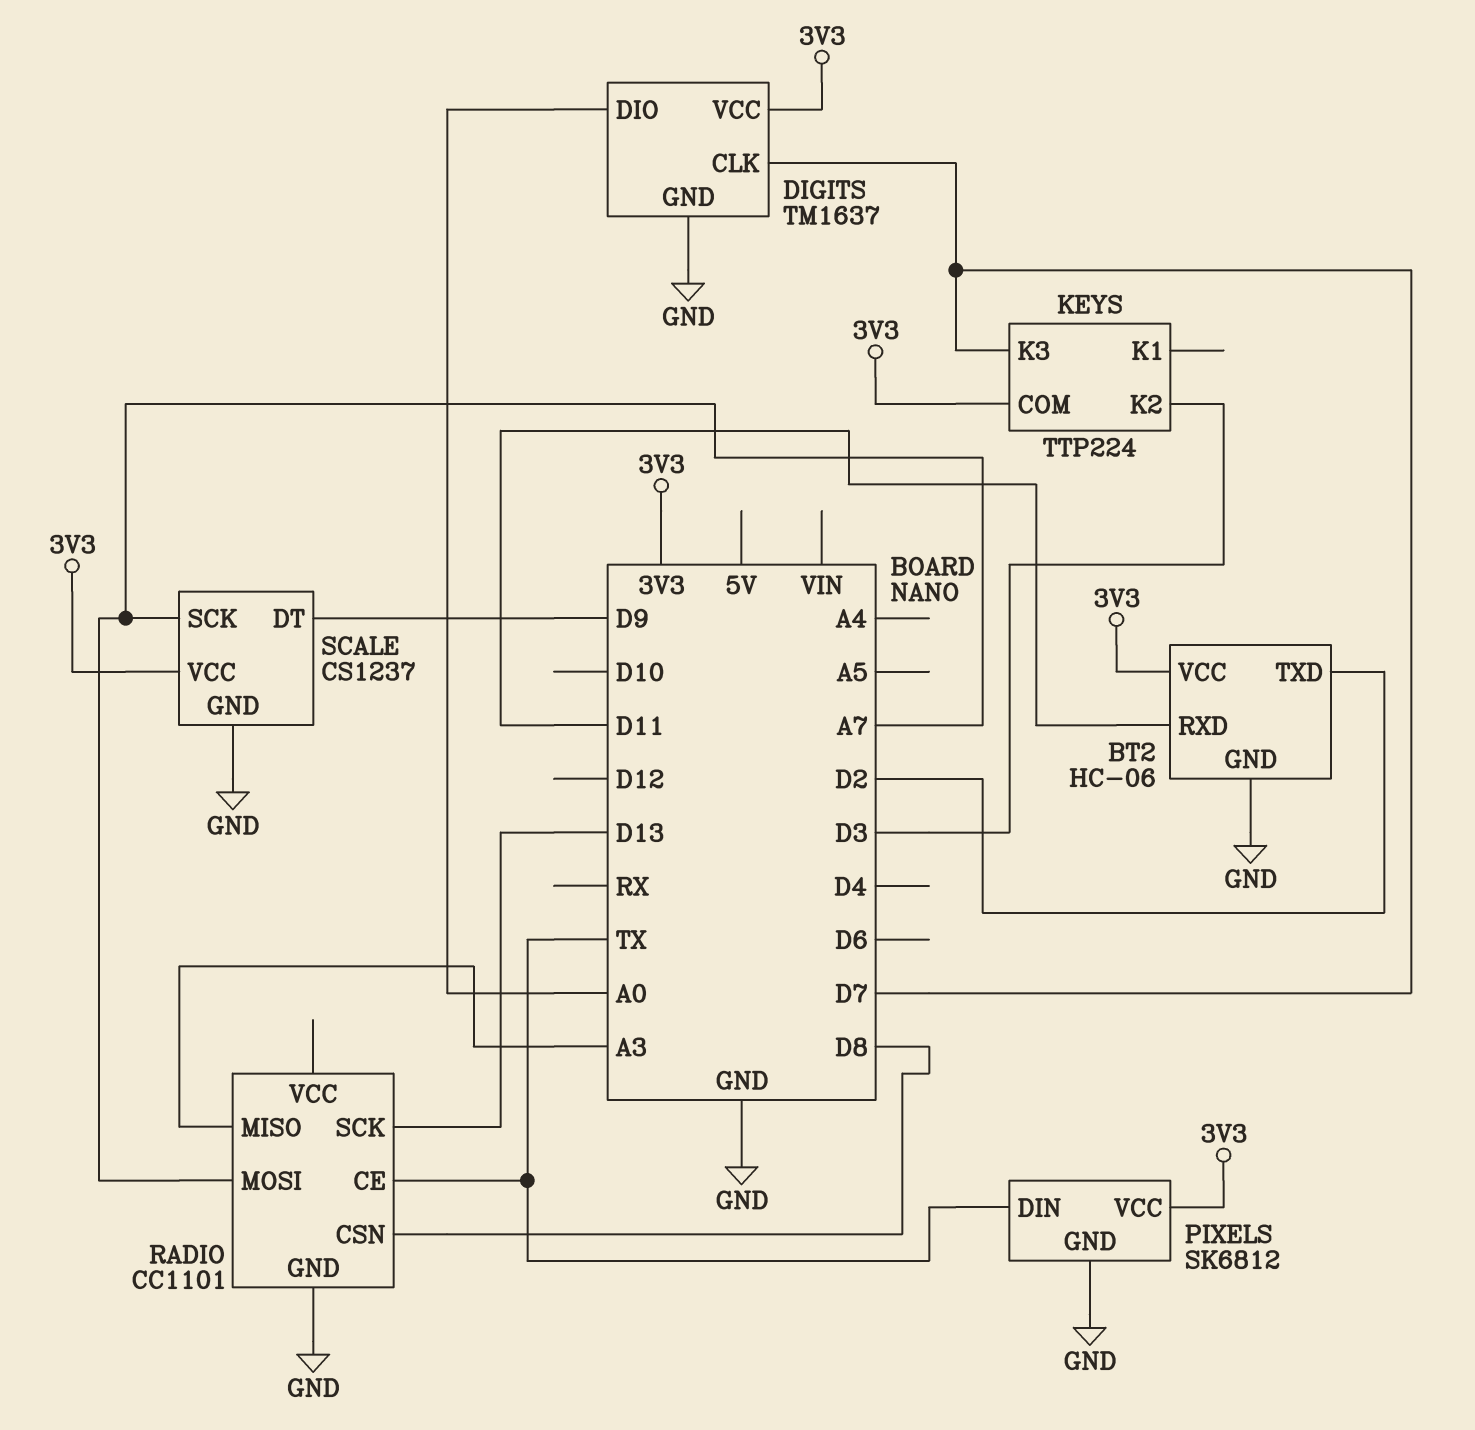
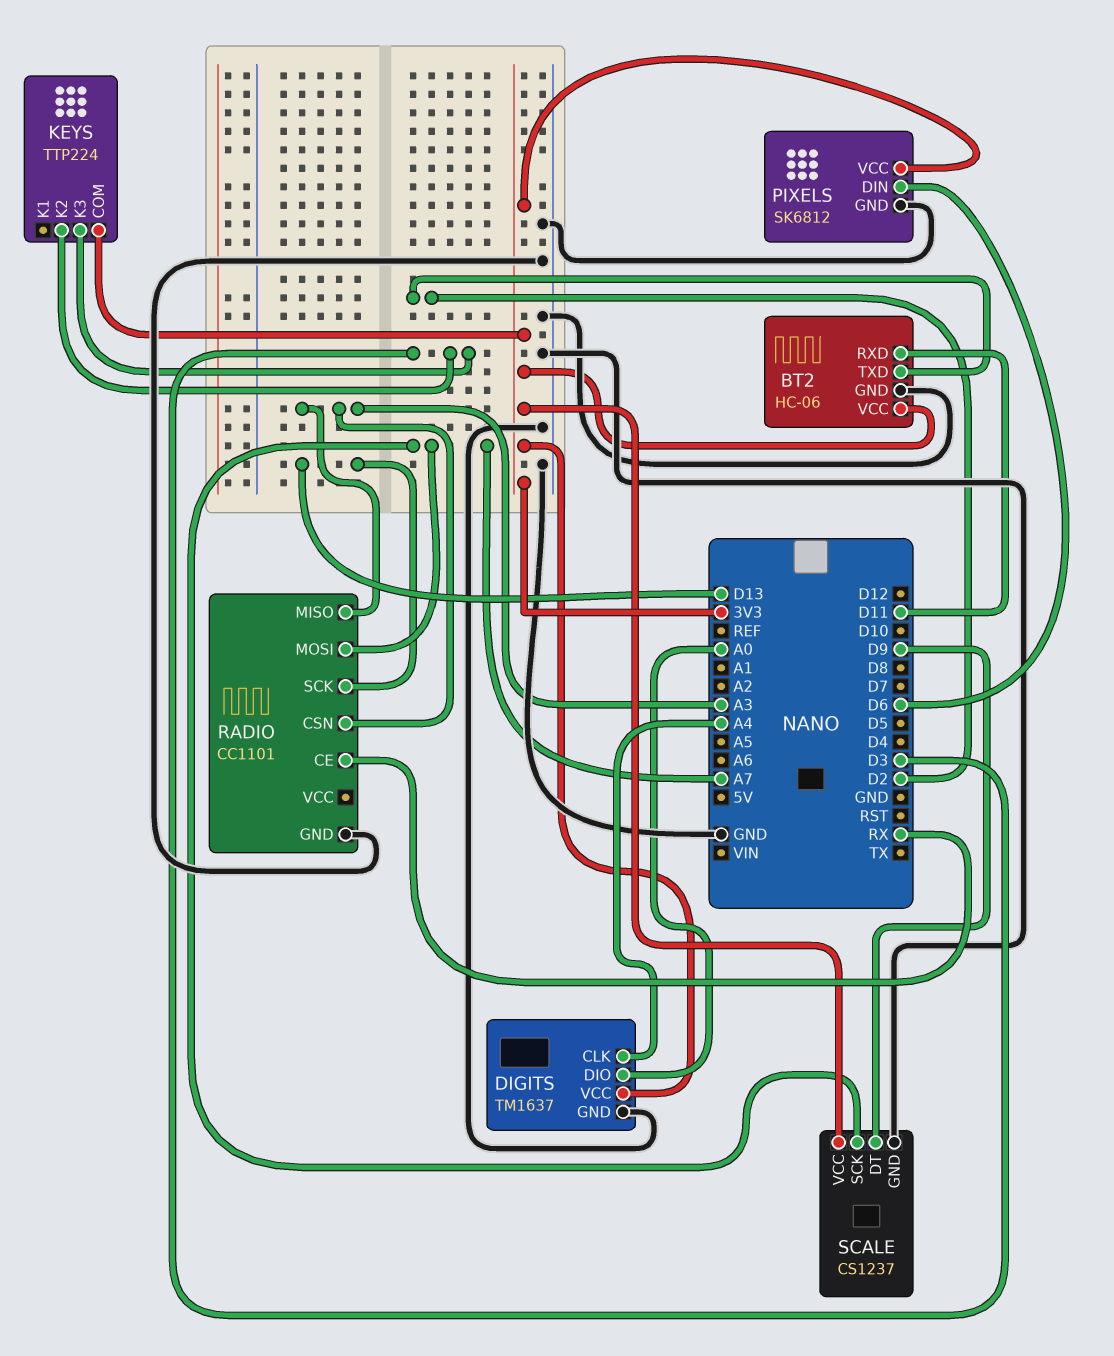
DIGITS pin CLK: D7 -> A4
KEYS pin K3: D7 -> D3
PIXELS pin DIN: TX -> D6
RADIO pin CE: TX -> RX
RADIO pin CSN: D8 -> A3

